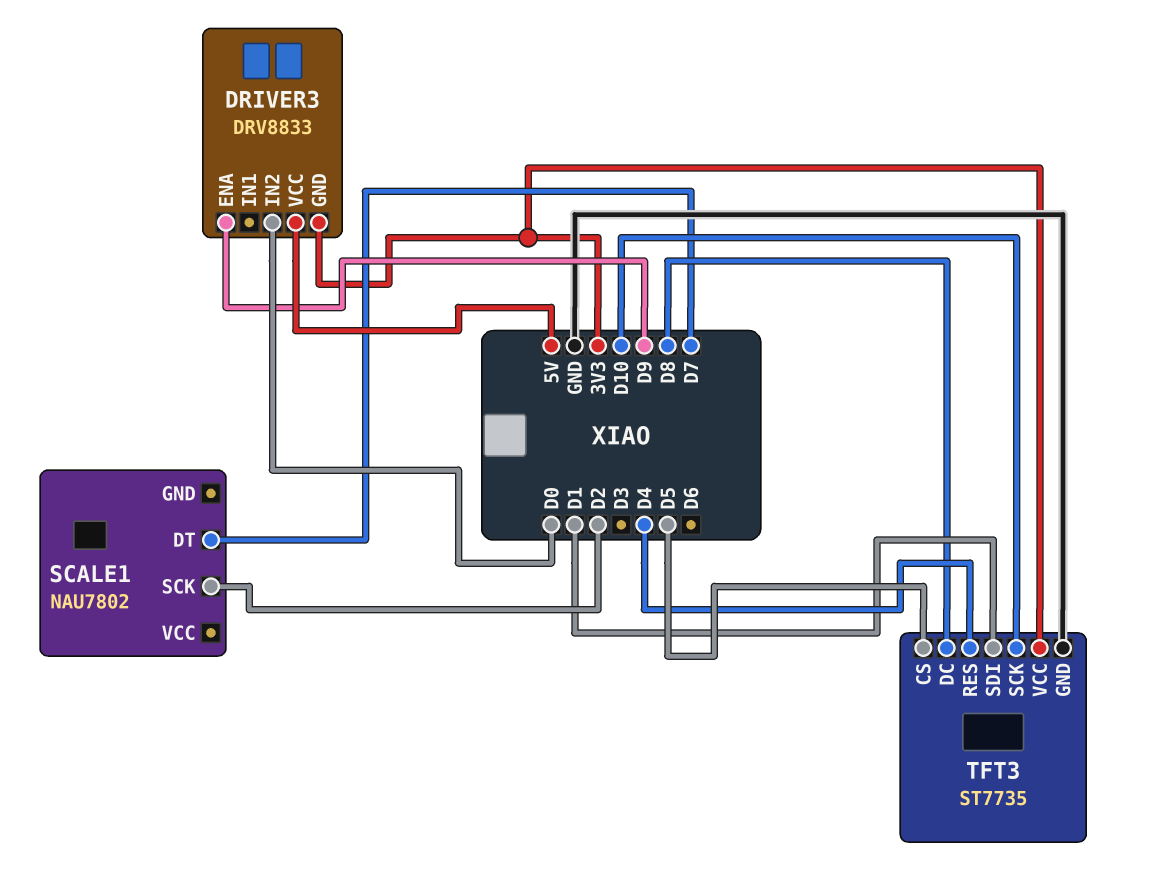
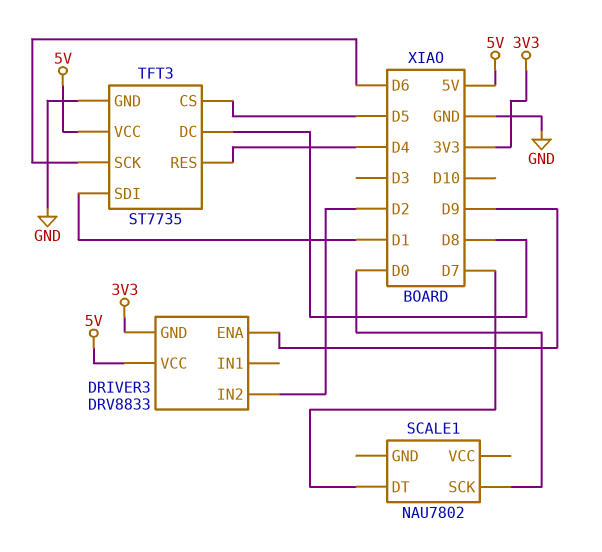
DRIVER3 pin IN2: D0 -> D2
SCALE1 pin SCK: D2 -> D0
TFT3 pin SCK: D10 -> D6
TFT3 pin VCC: 3V3 -> 5V

